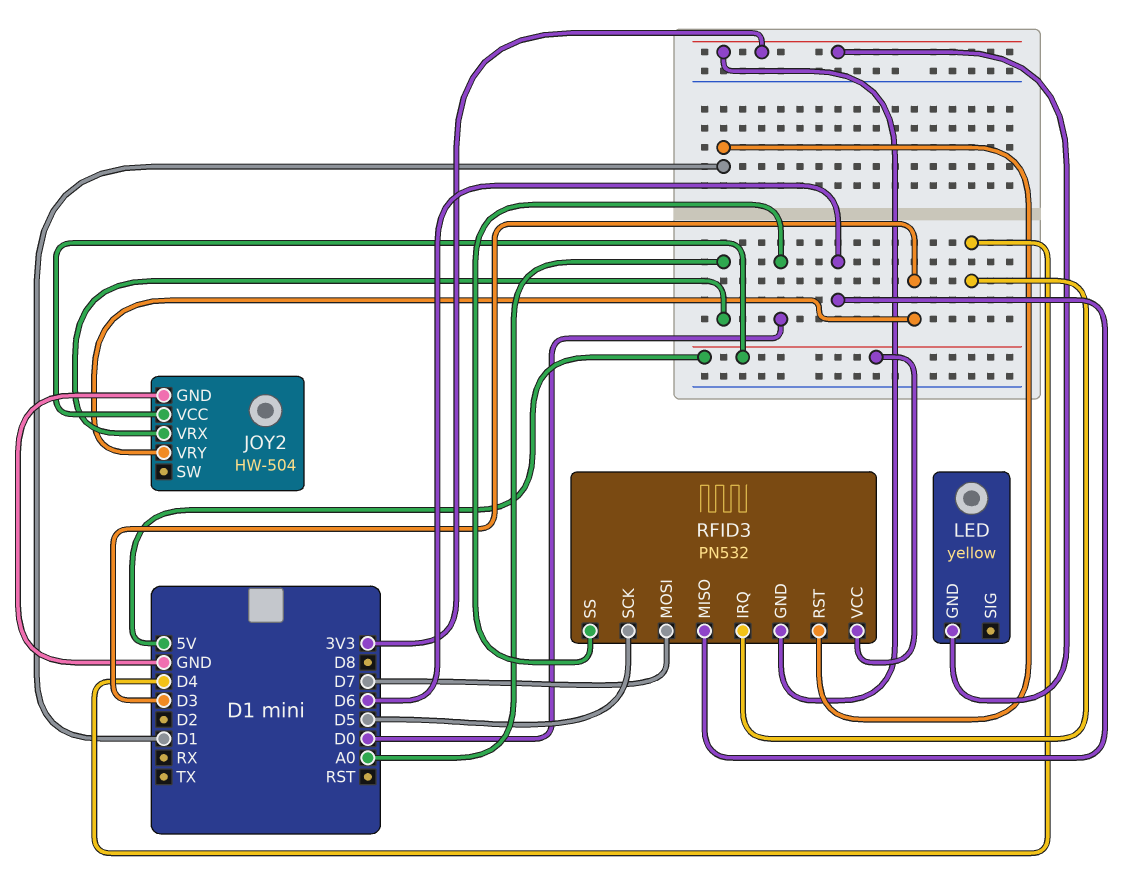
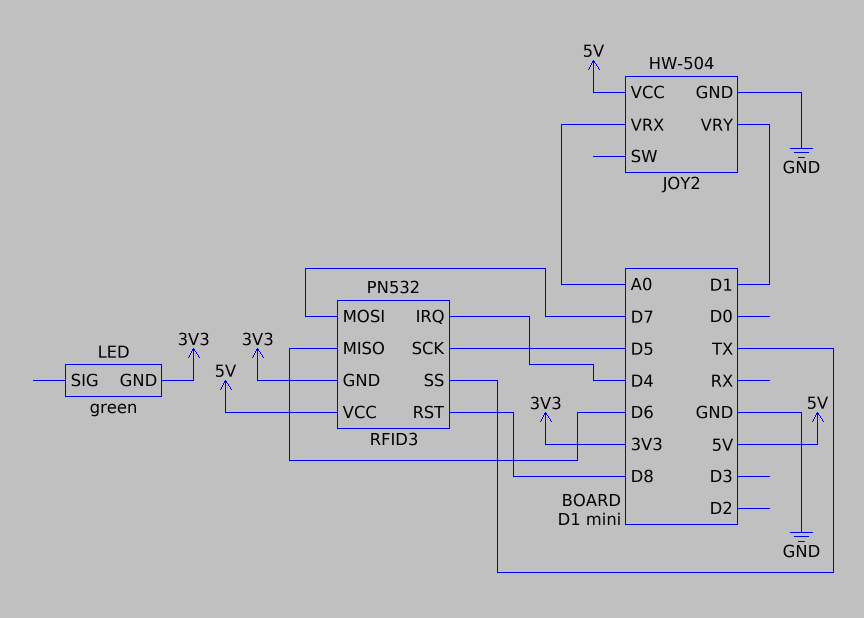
JOY2 pin VRY: D3 -> D1
LED: yellow -> green
RFID3 pin RST: D1 -> D8
RFID3 pin SS: D0 -> TX

